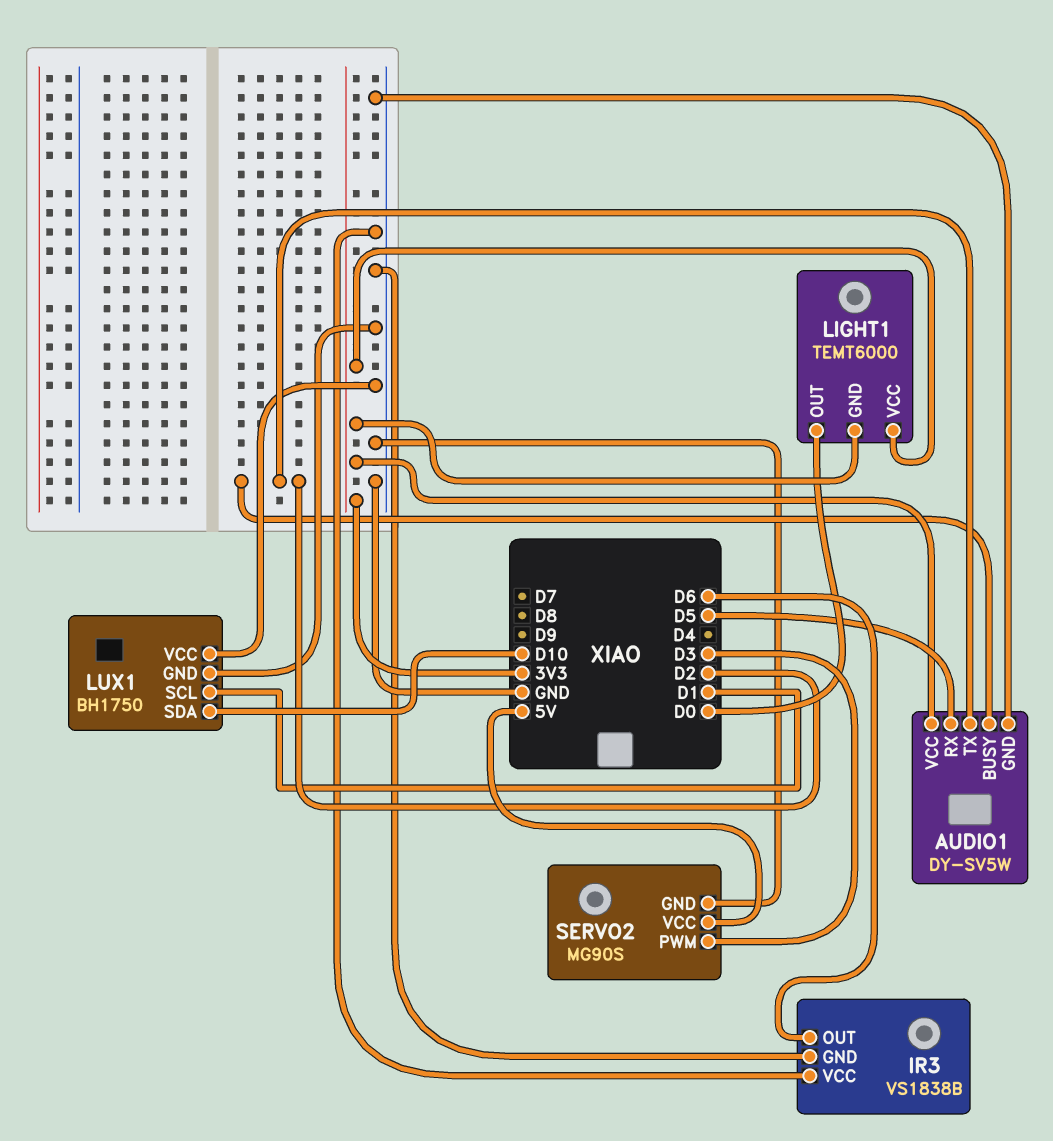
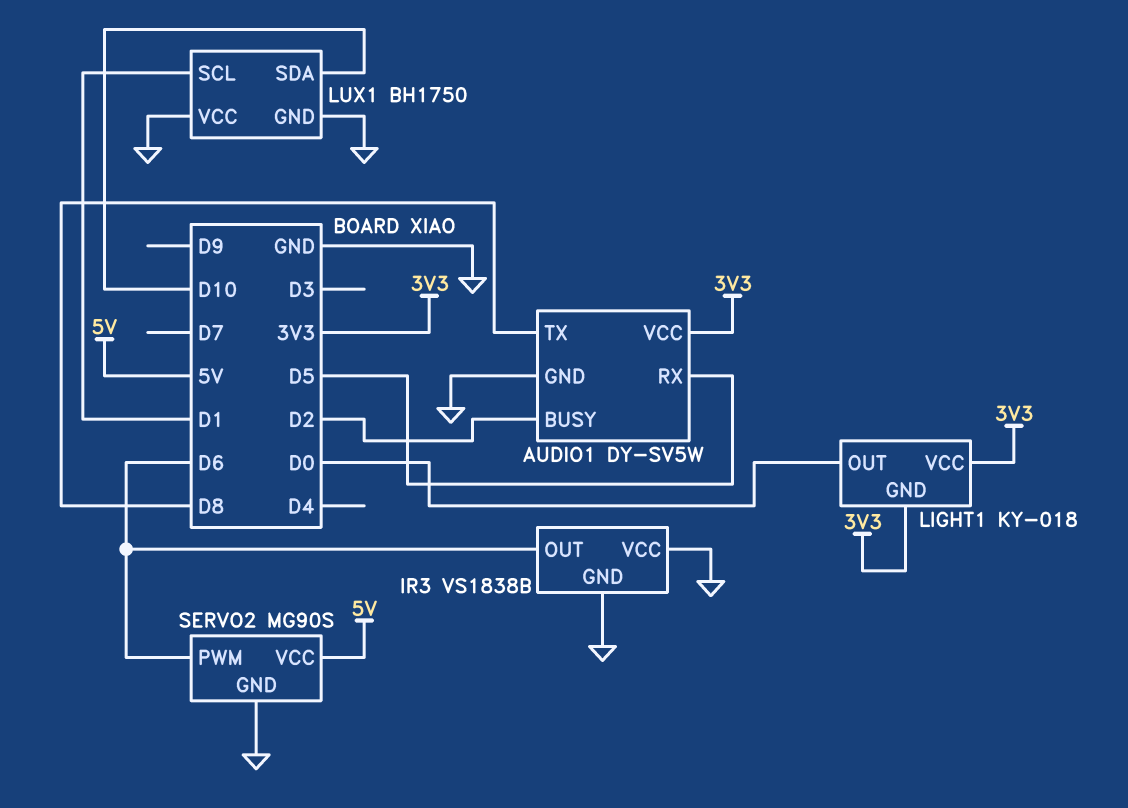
AUDIO1 pin TX: D2 -> D8
LIGHT1: TEMT6000 -> KY-018
SERVO2 pin PWM: D3 -> D6

